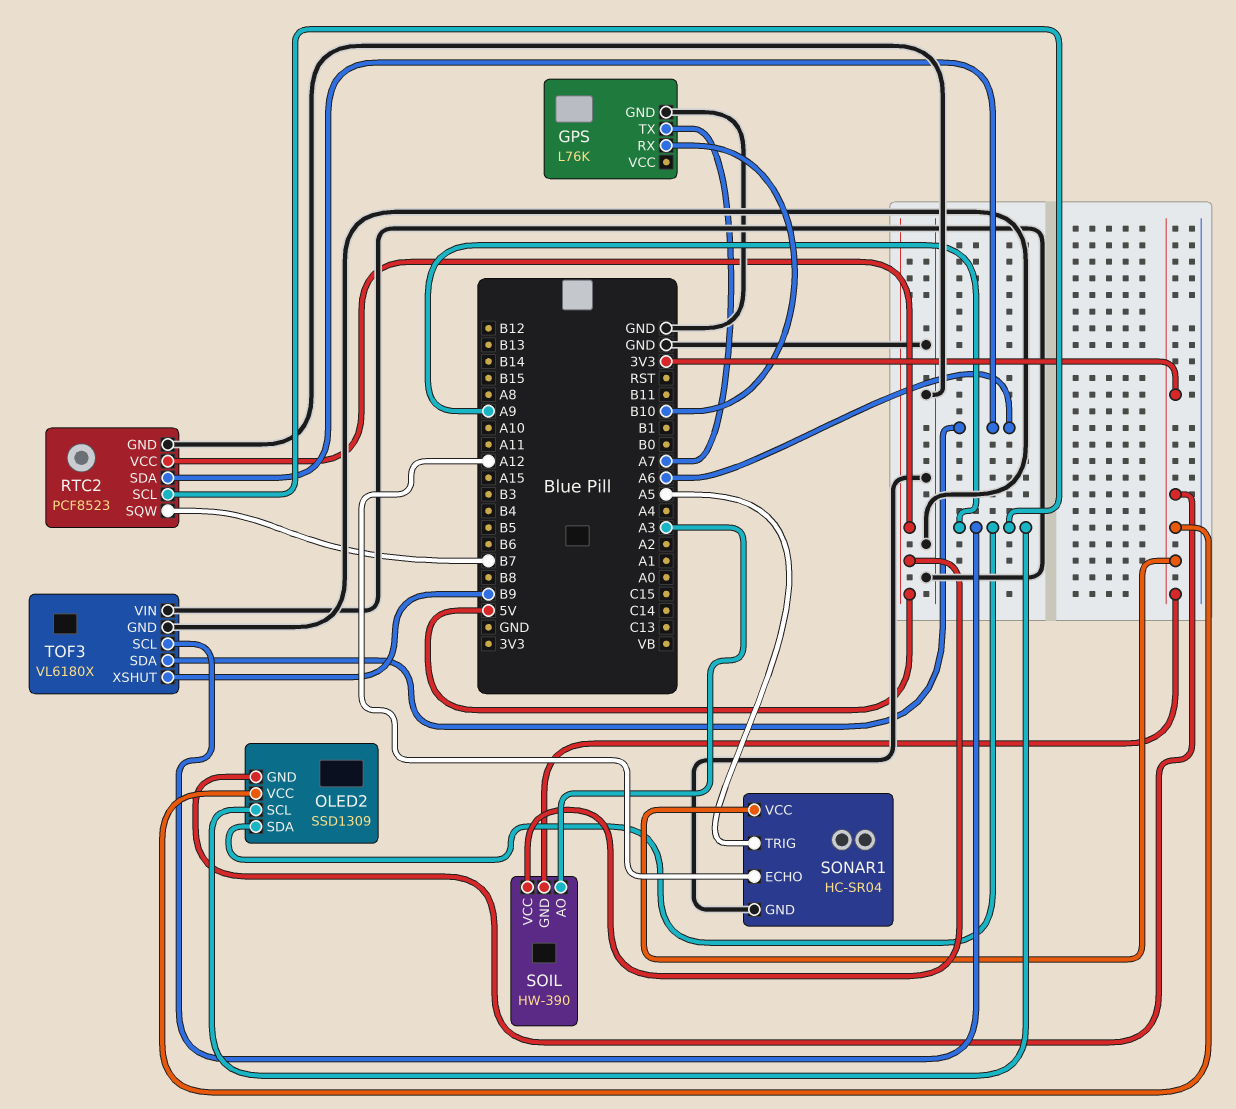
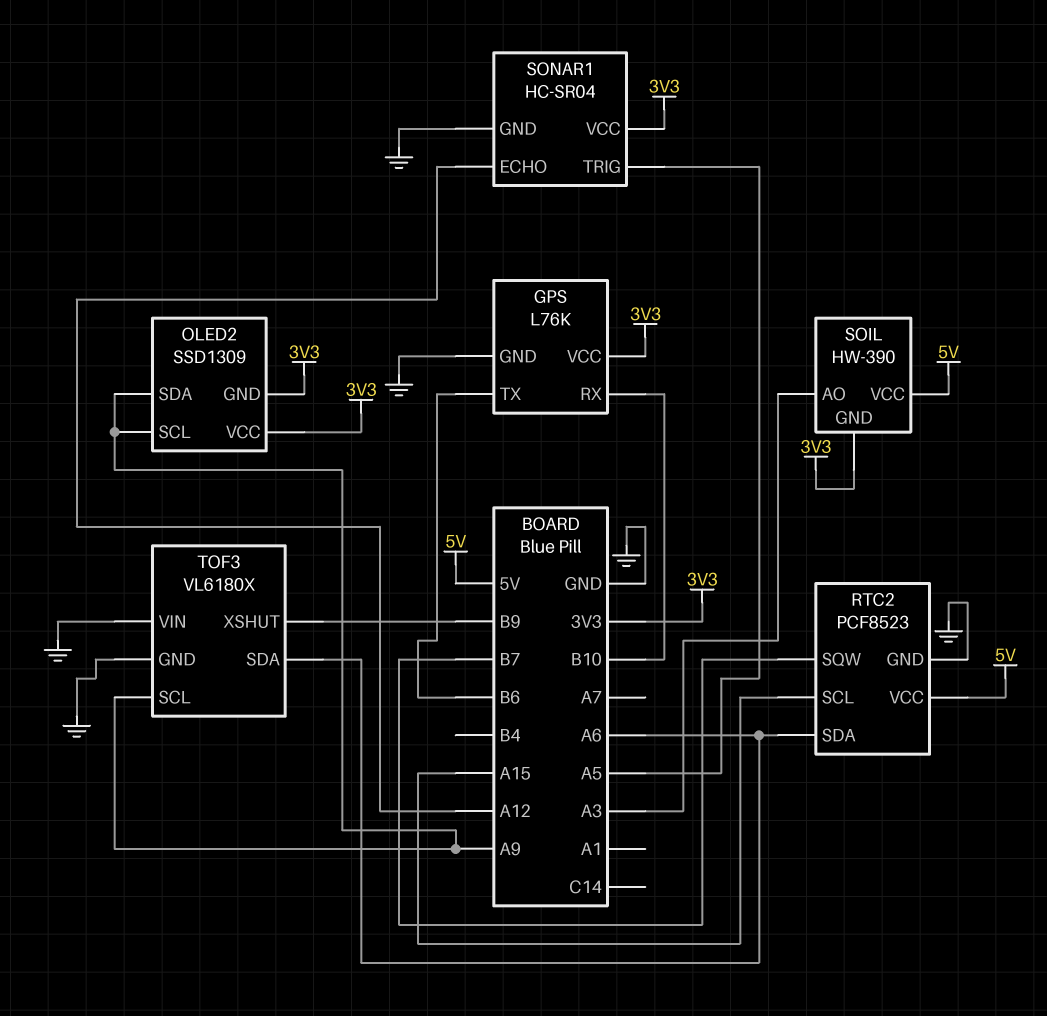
GPS pin TX: A7 -> B6
GPS pin VCC: none -> 3V3
RTC2 pin SCL: A9 -> A15

